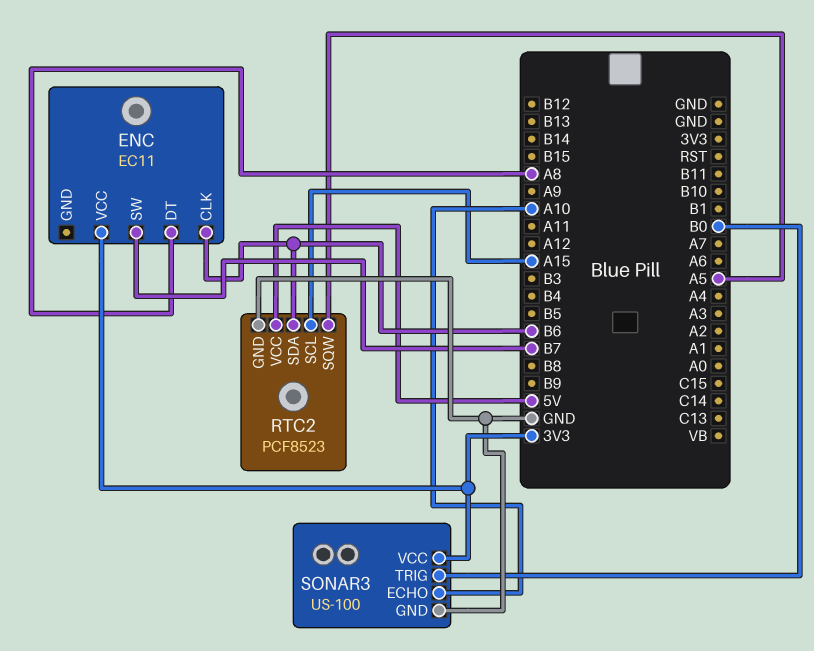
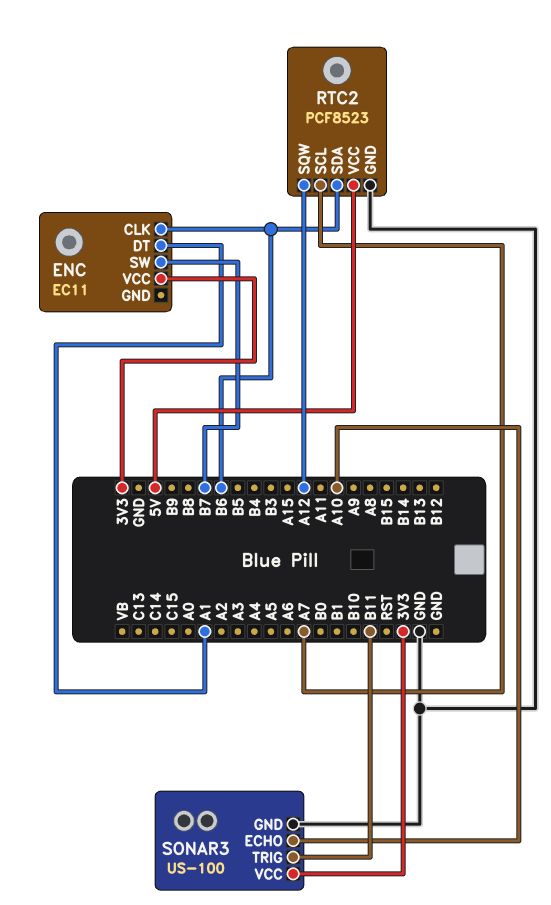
ENC pin DT: A8 -> A1
RTC2 pin SCL: A15 -> A7
RTC2 pin SQW: A5 -> A12
SONAR3 pin TRIG: B0 -> B11

